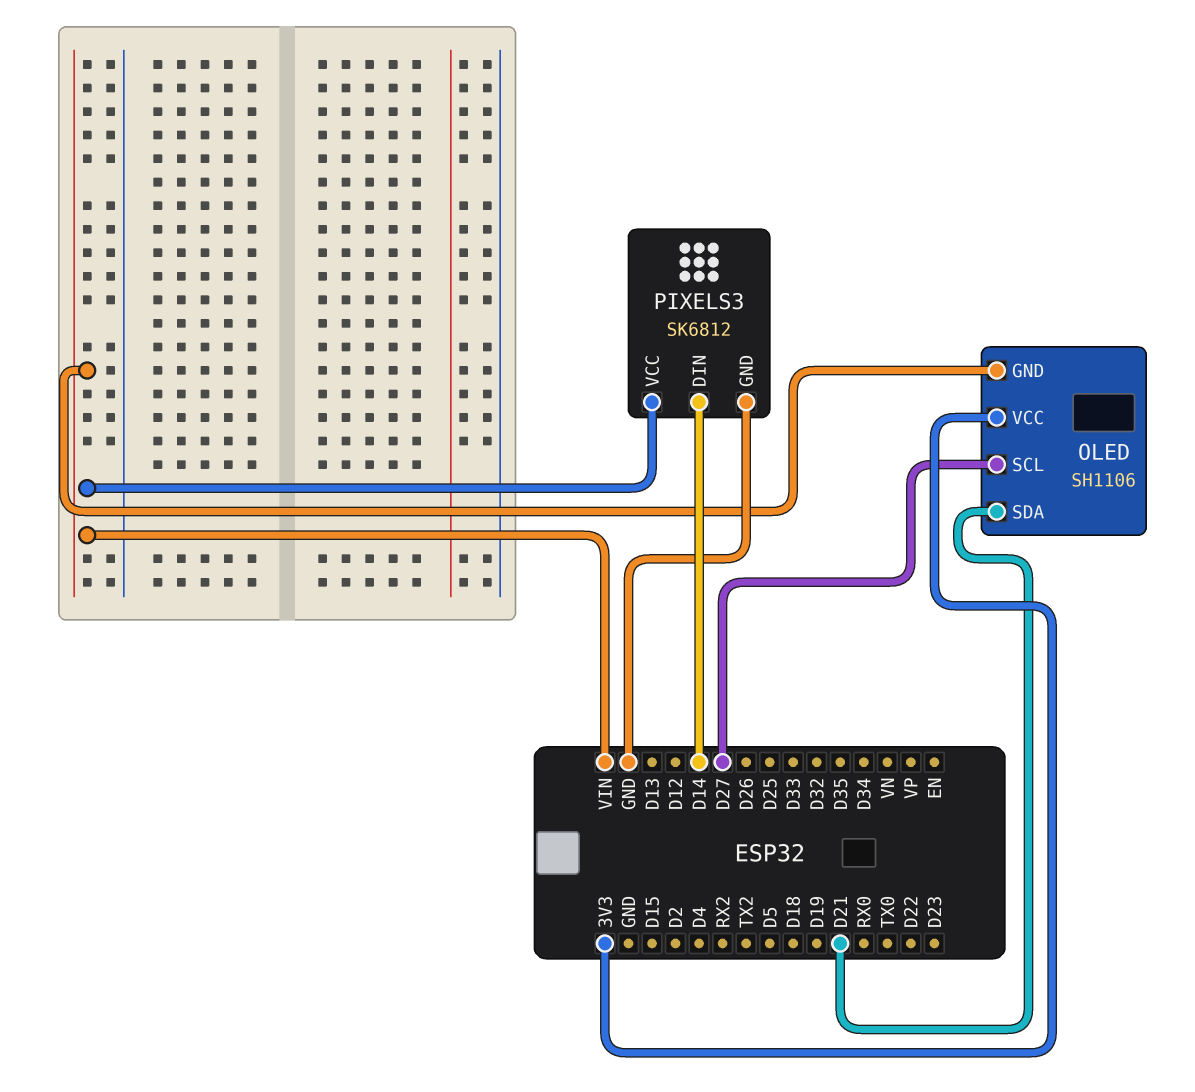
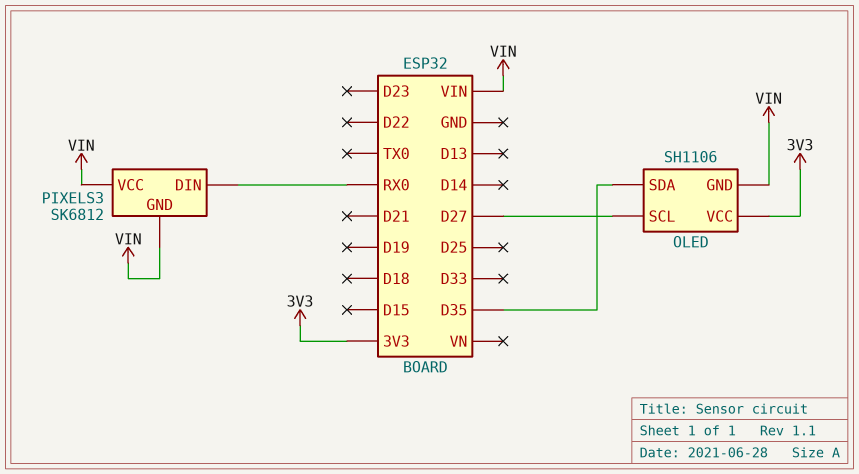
OLED pin SDA: D21 -> D35
PIXELS3 pin DIN: D14 -> RX0
PIXELS3 pin GND: GND -> VIN

